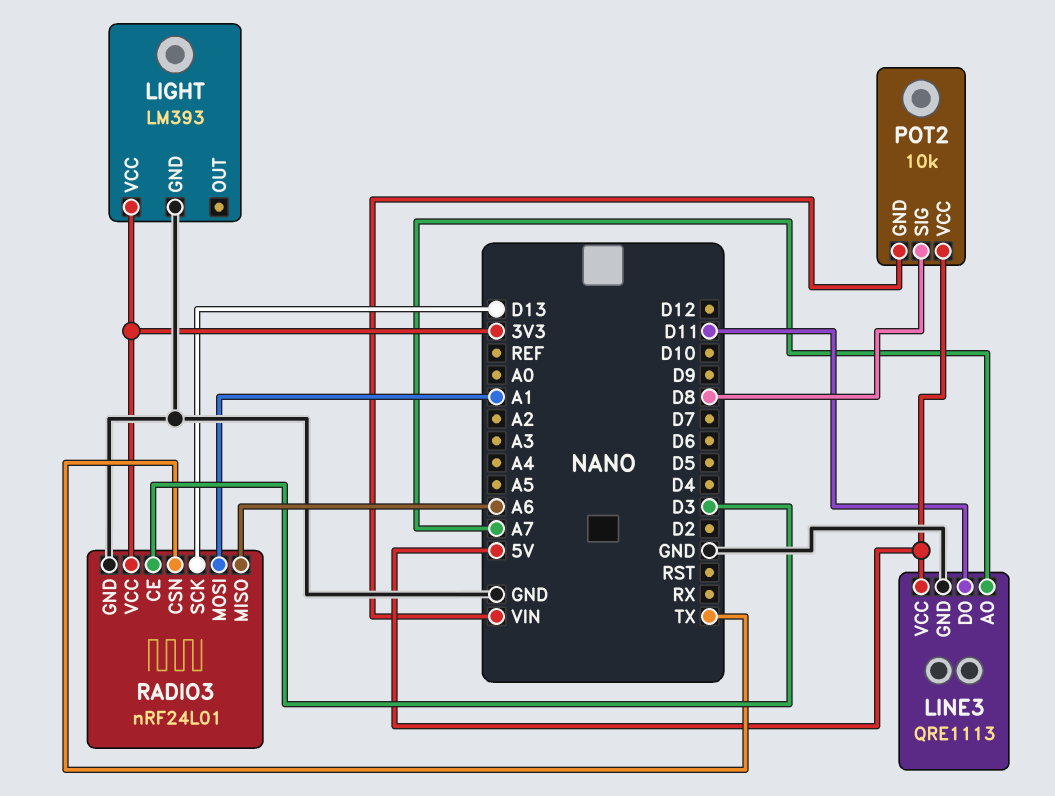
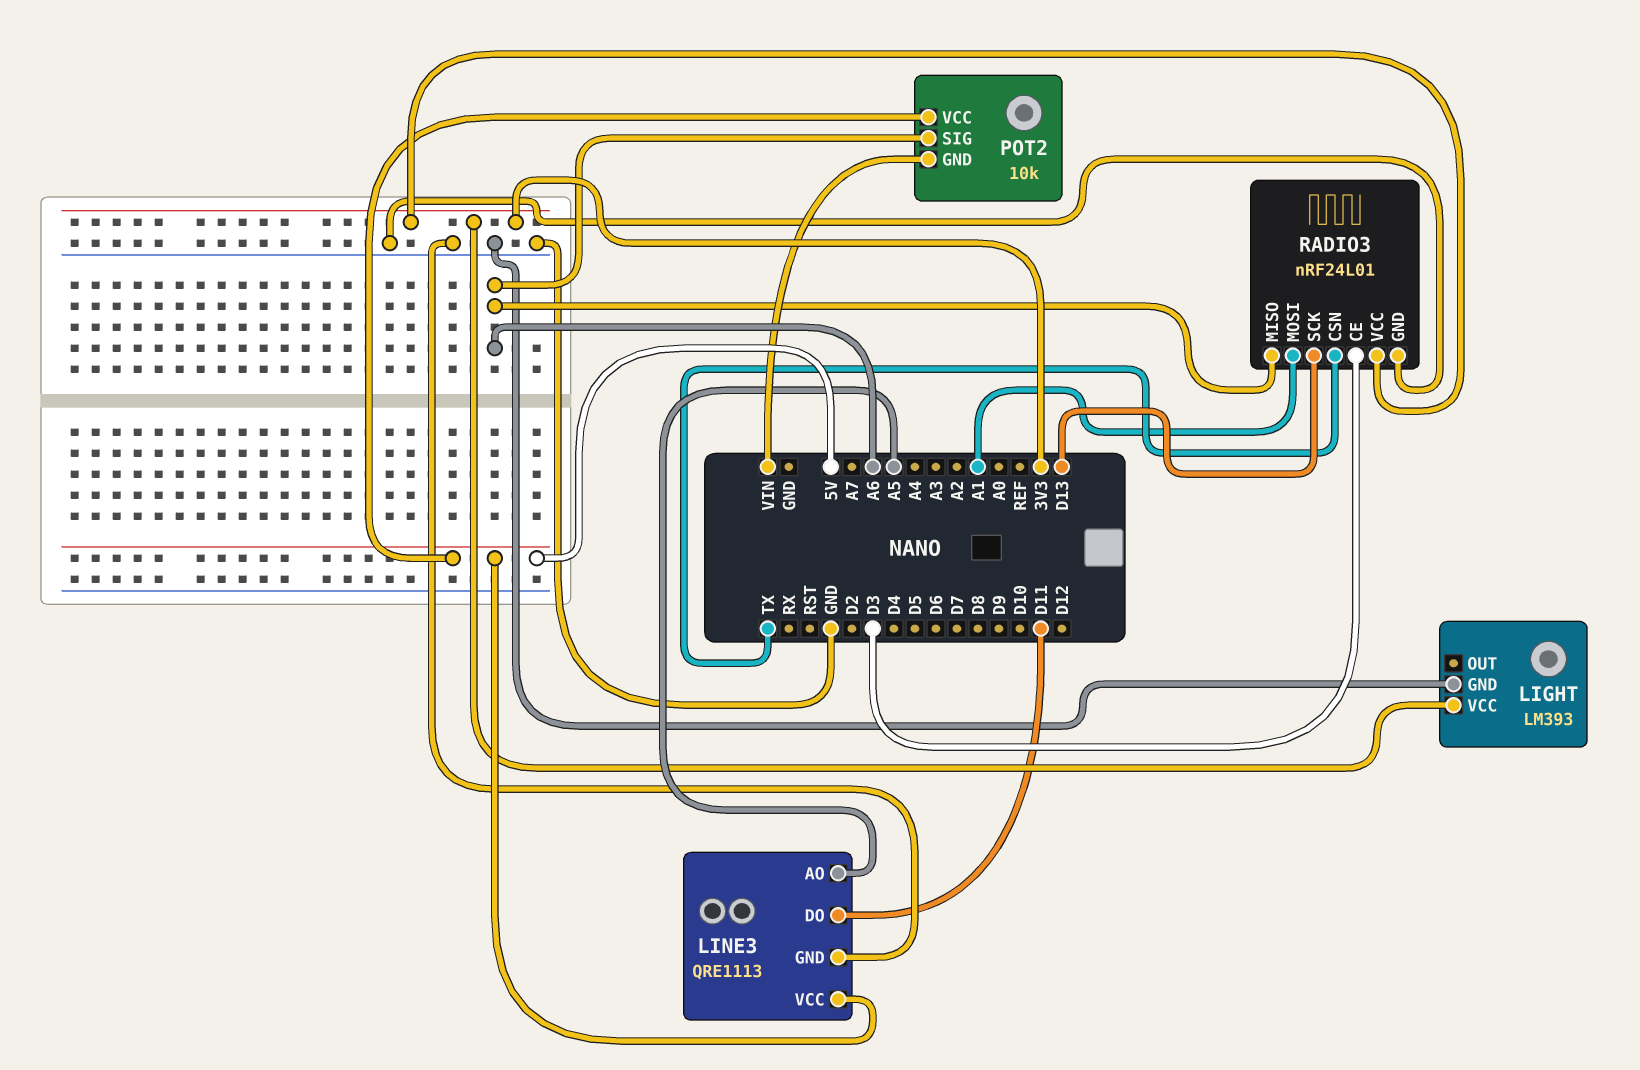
LINE3 pin AO: A7 -> A5
POT2 pin SIG: D8 -> A6

